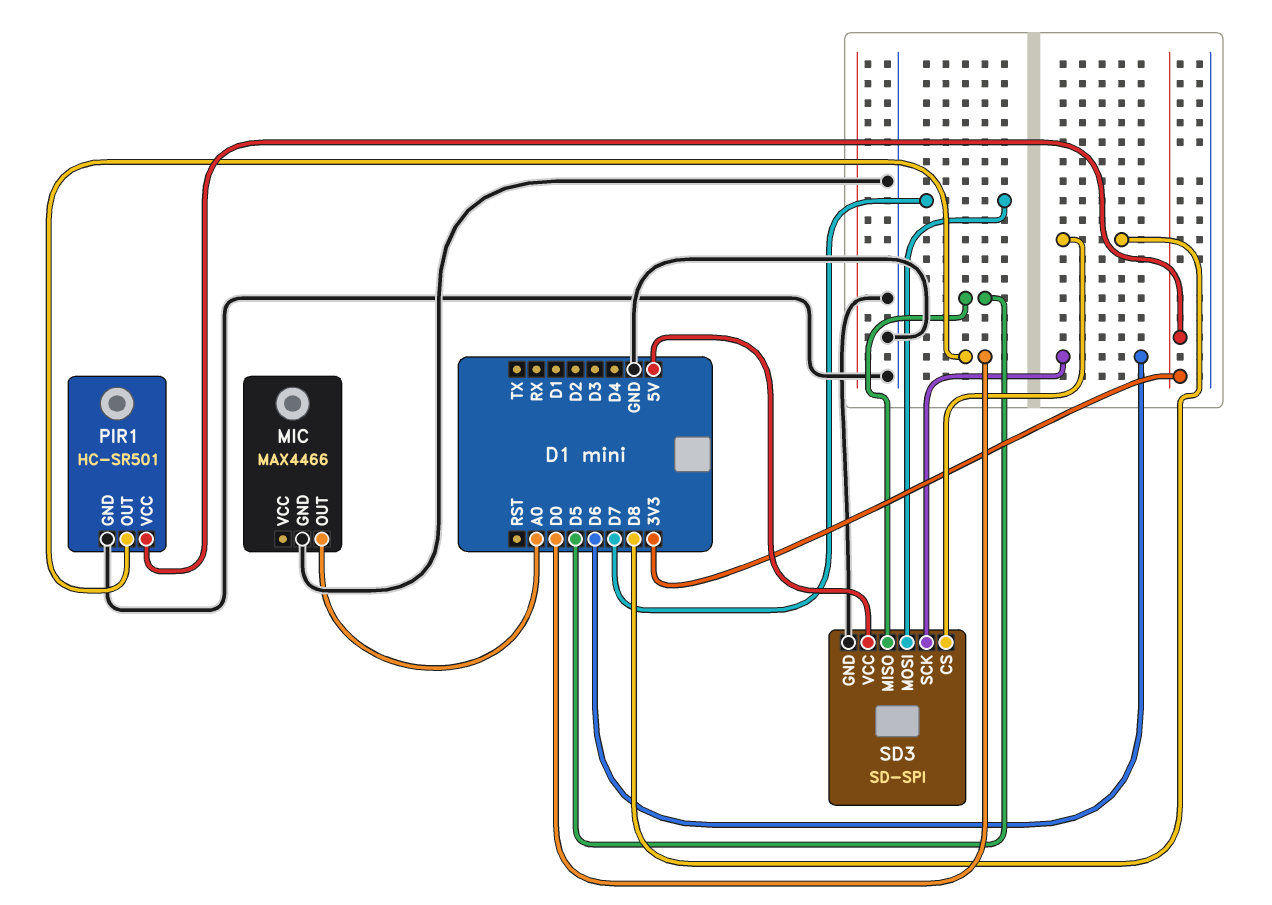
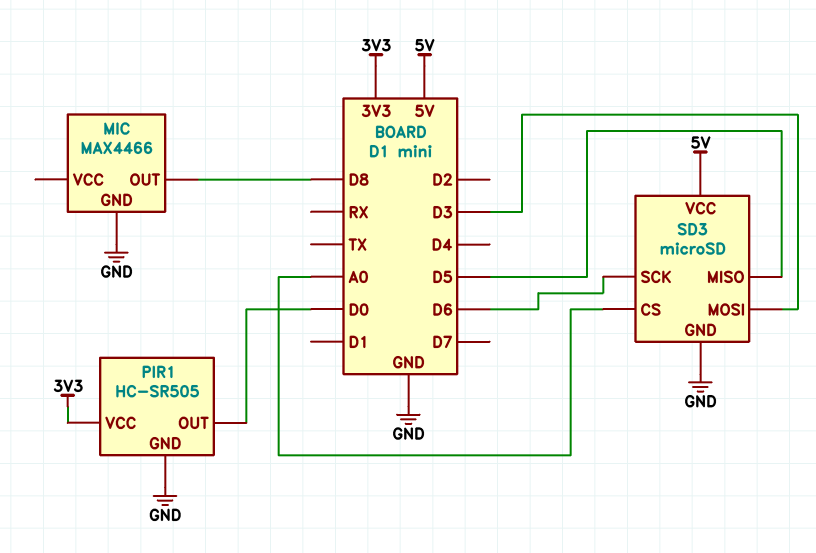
MIC pin OUT: A0 -> D8
PIR1: HC-SR501 -> HC-SR505
SD3: SD-SPI -> microSD
SD3 pin CS: D8 -> A0
SD3 pin MOSI: D7 -> D3

